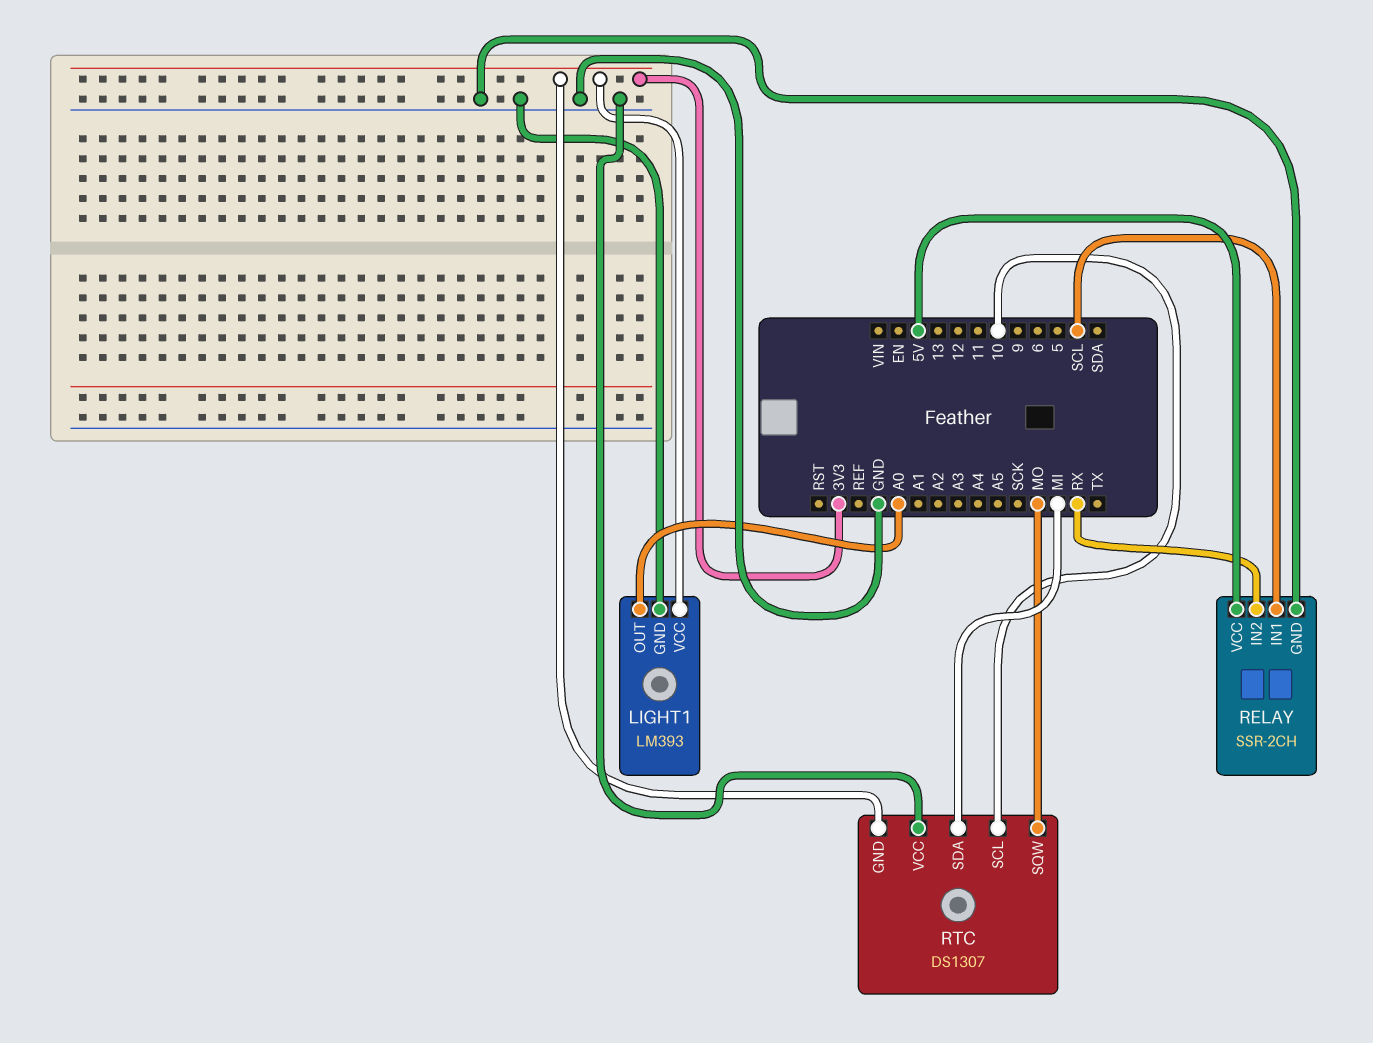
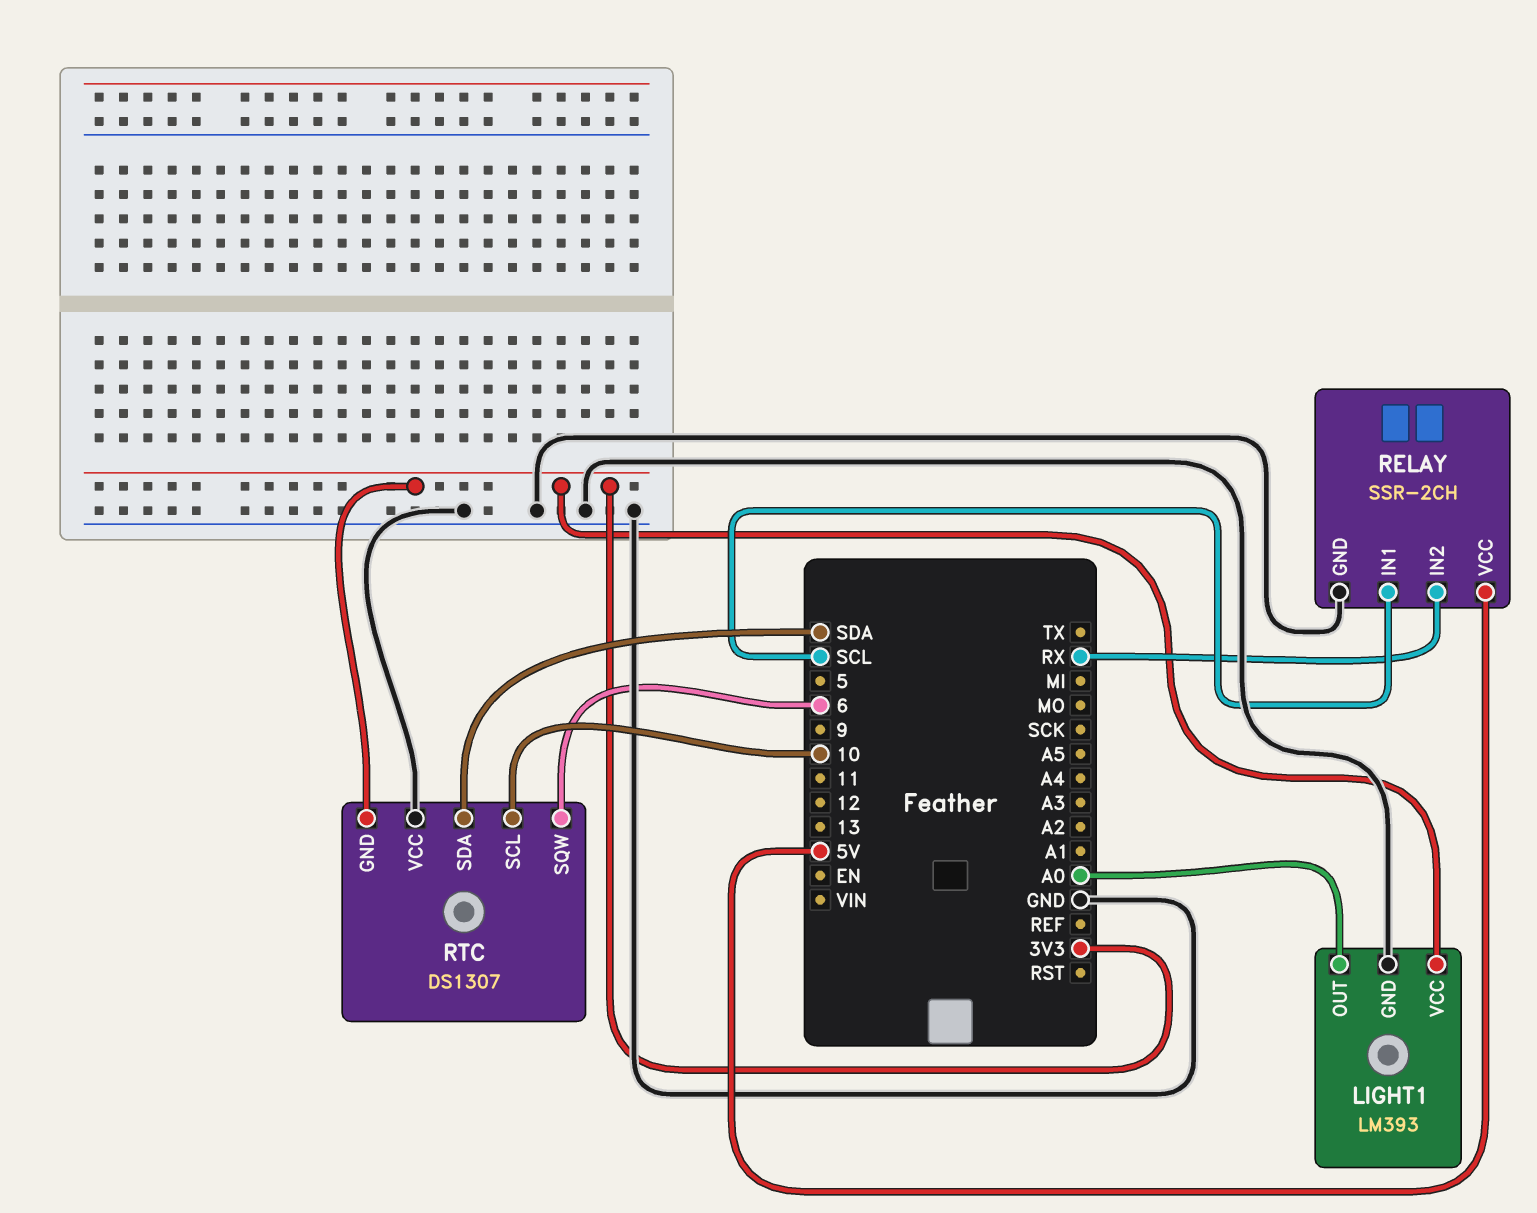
RTC pin SDA: MI -> SDA
RTC pin SQW: MO -> 6

